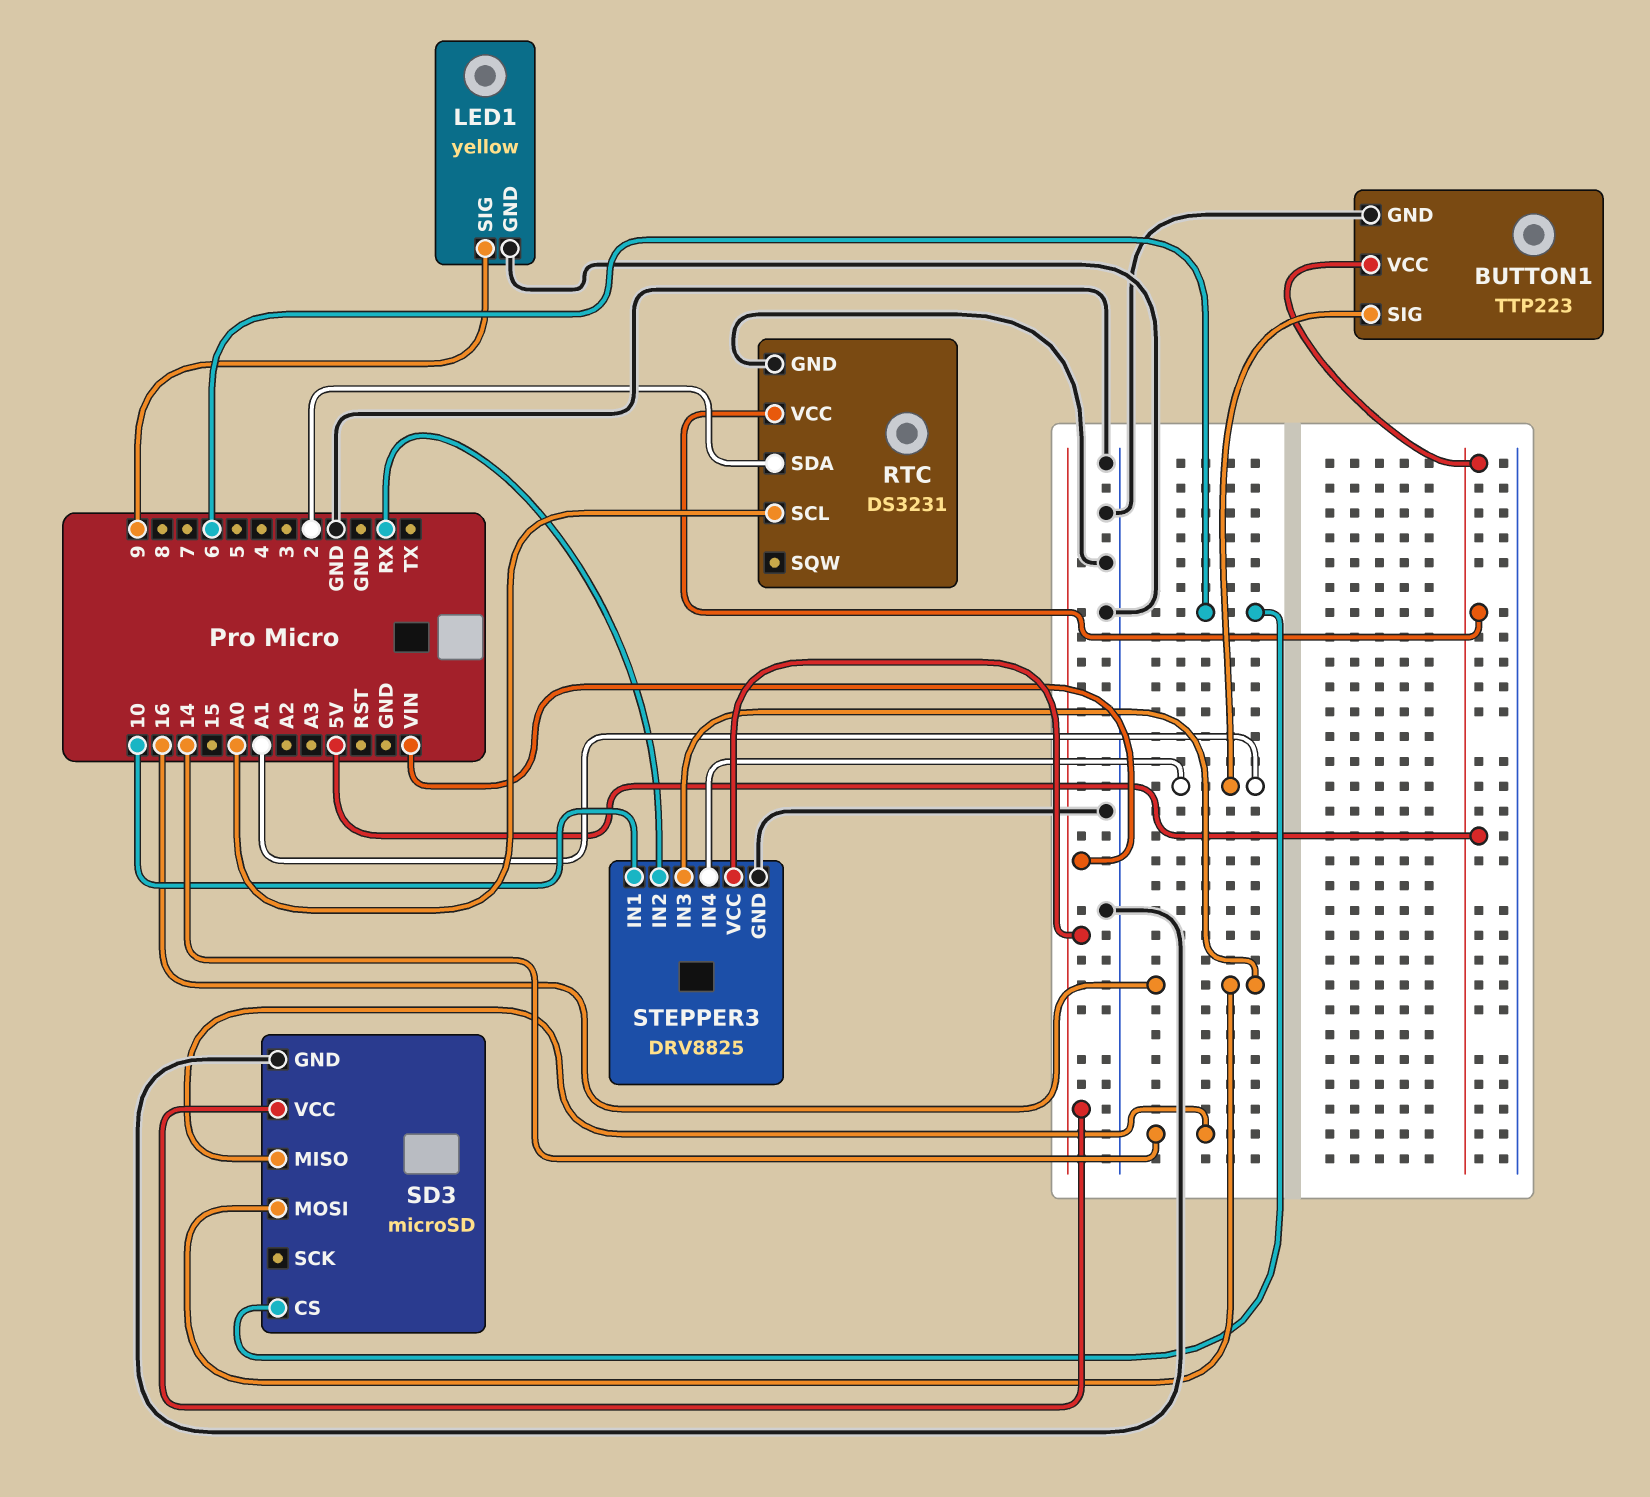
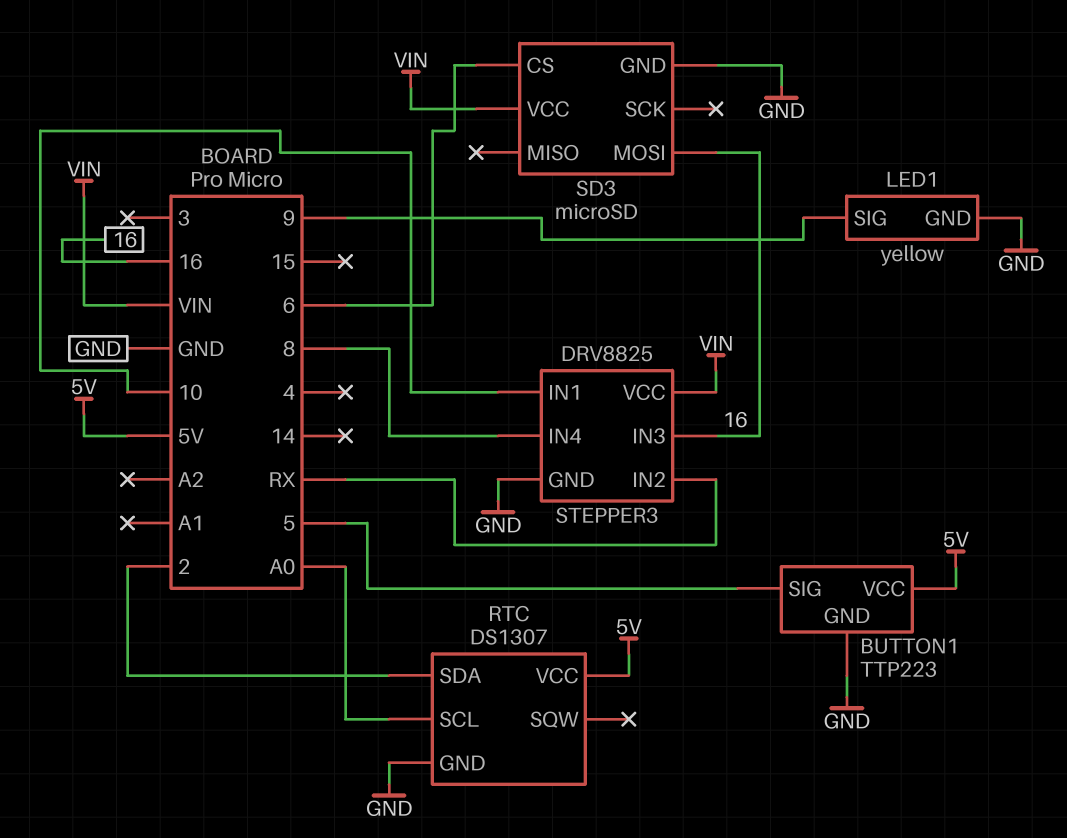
BUTTON1 pin SIG: A1 -> 5
RTC: DS3231 -> DS1307
SD3 pin MISO: 14 -> none
STEPPER3 pin IN4: A1 -> 8

